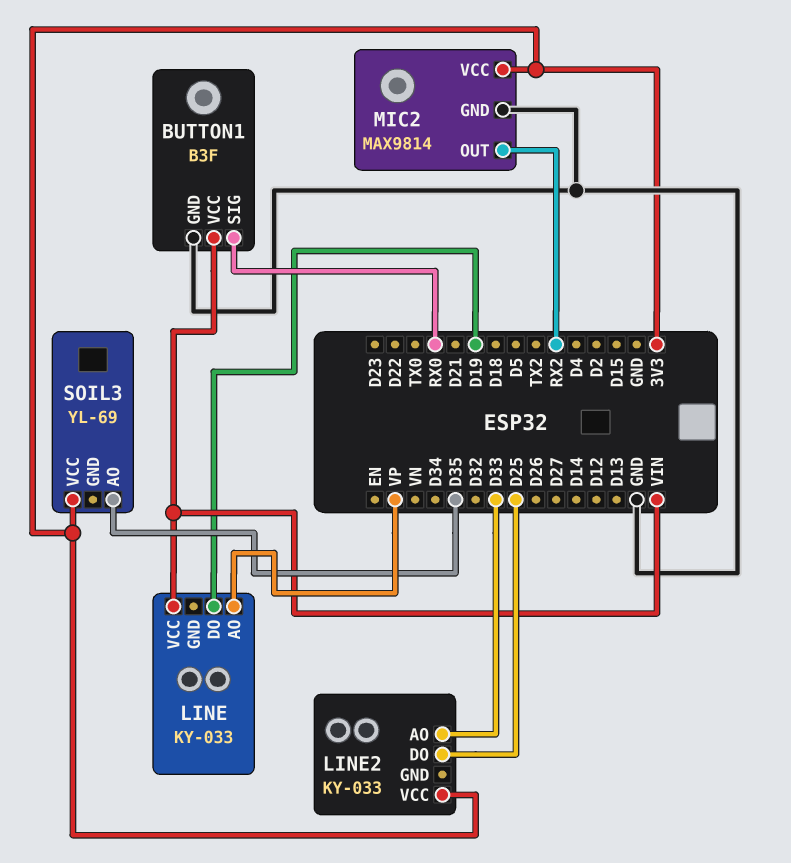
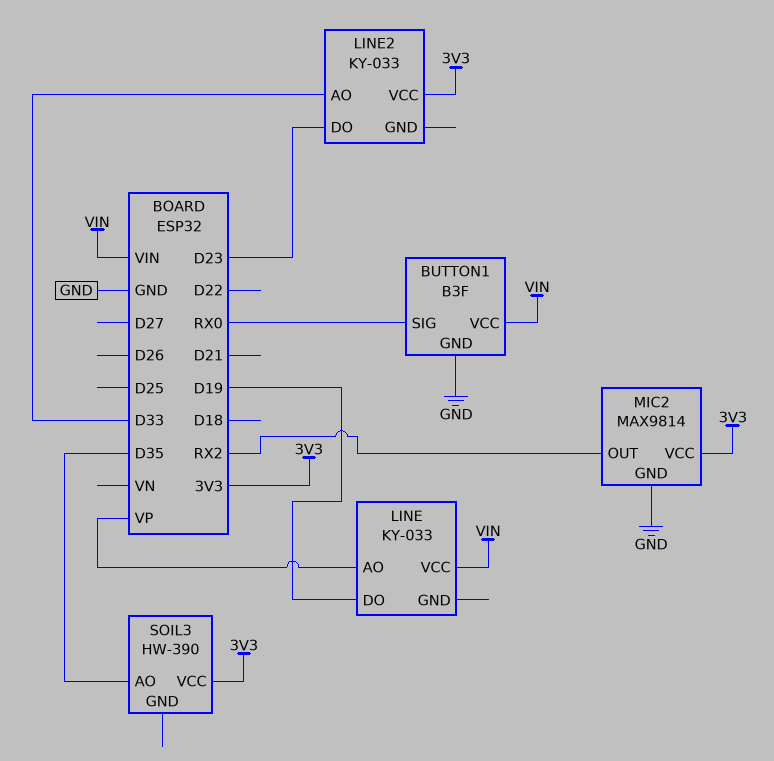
LINE2 pin DO: D25 -> D23
SOIL3: YL-69 -> HW-390

